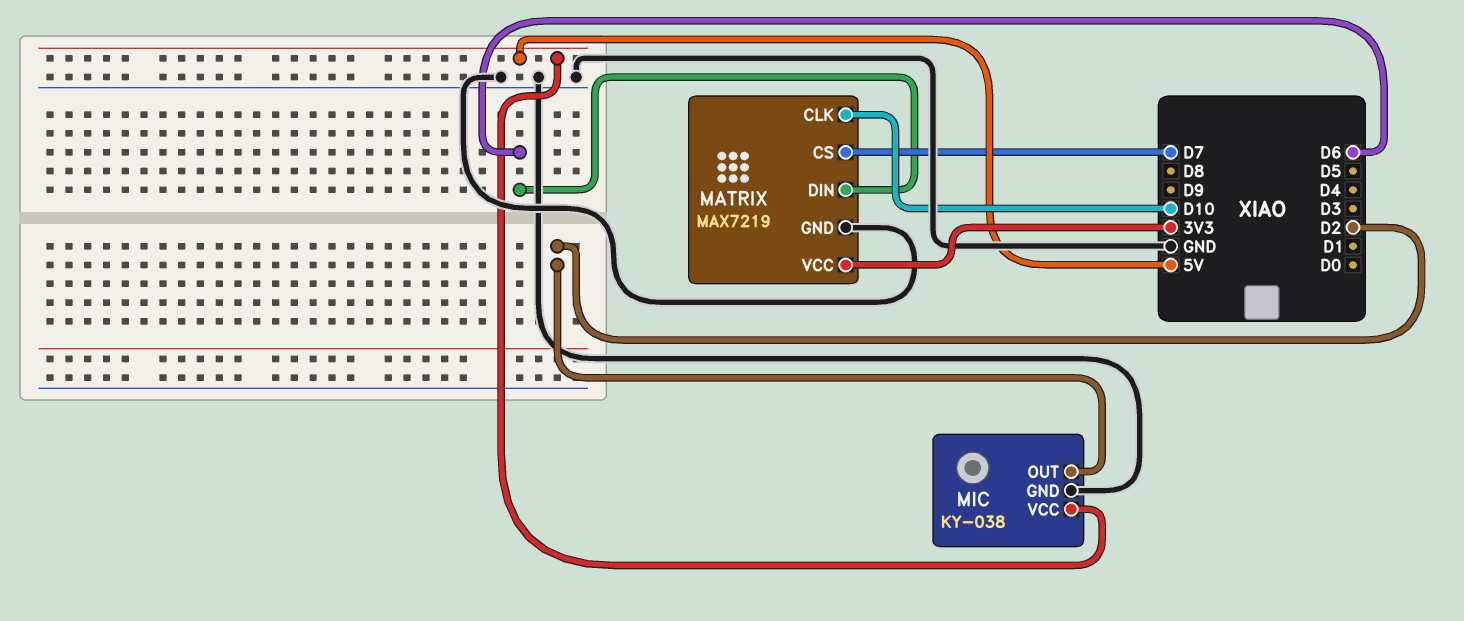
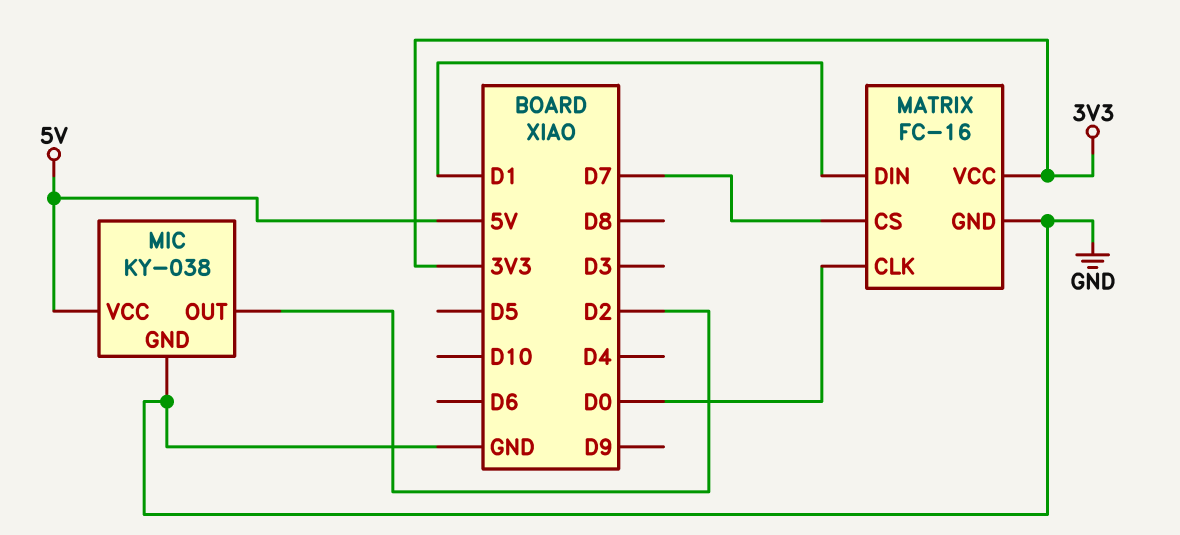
MATRIX: MAX7219 -> FC-16
MATRIX pin CLK: D10 -> D0
MATRIX pin DIN: D6 -> D1

